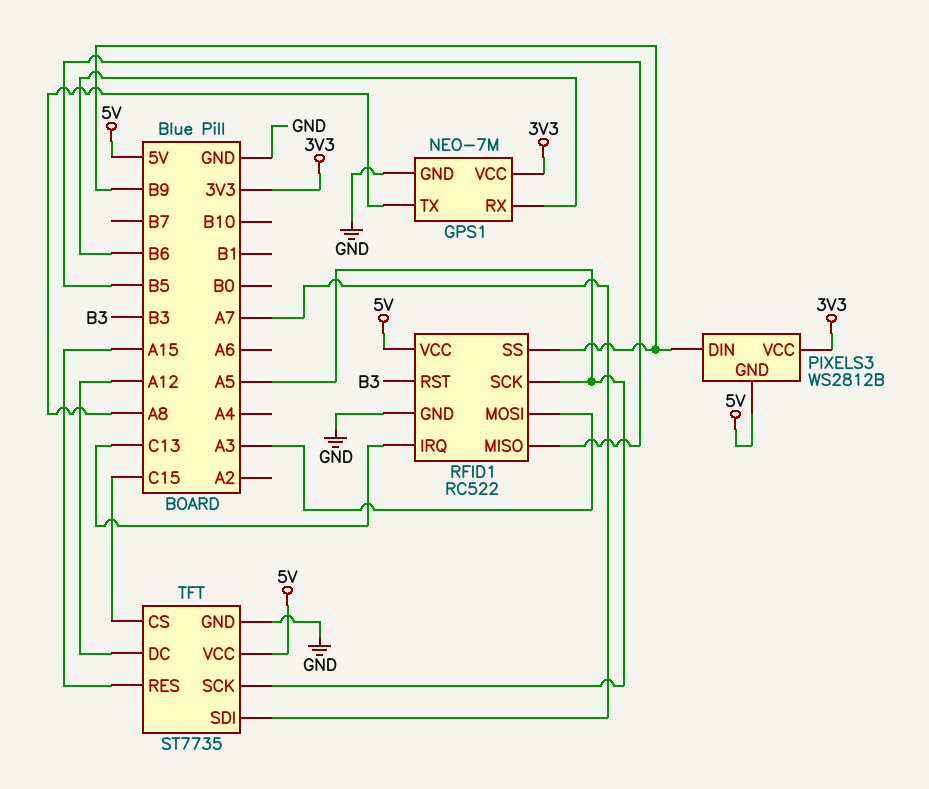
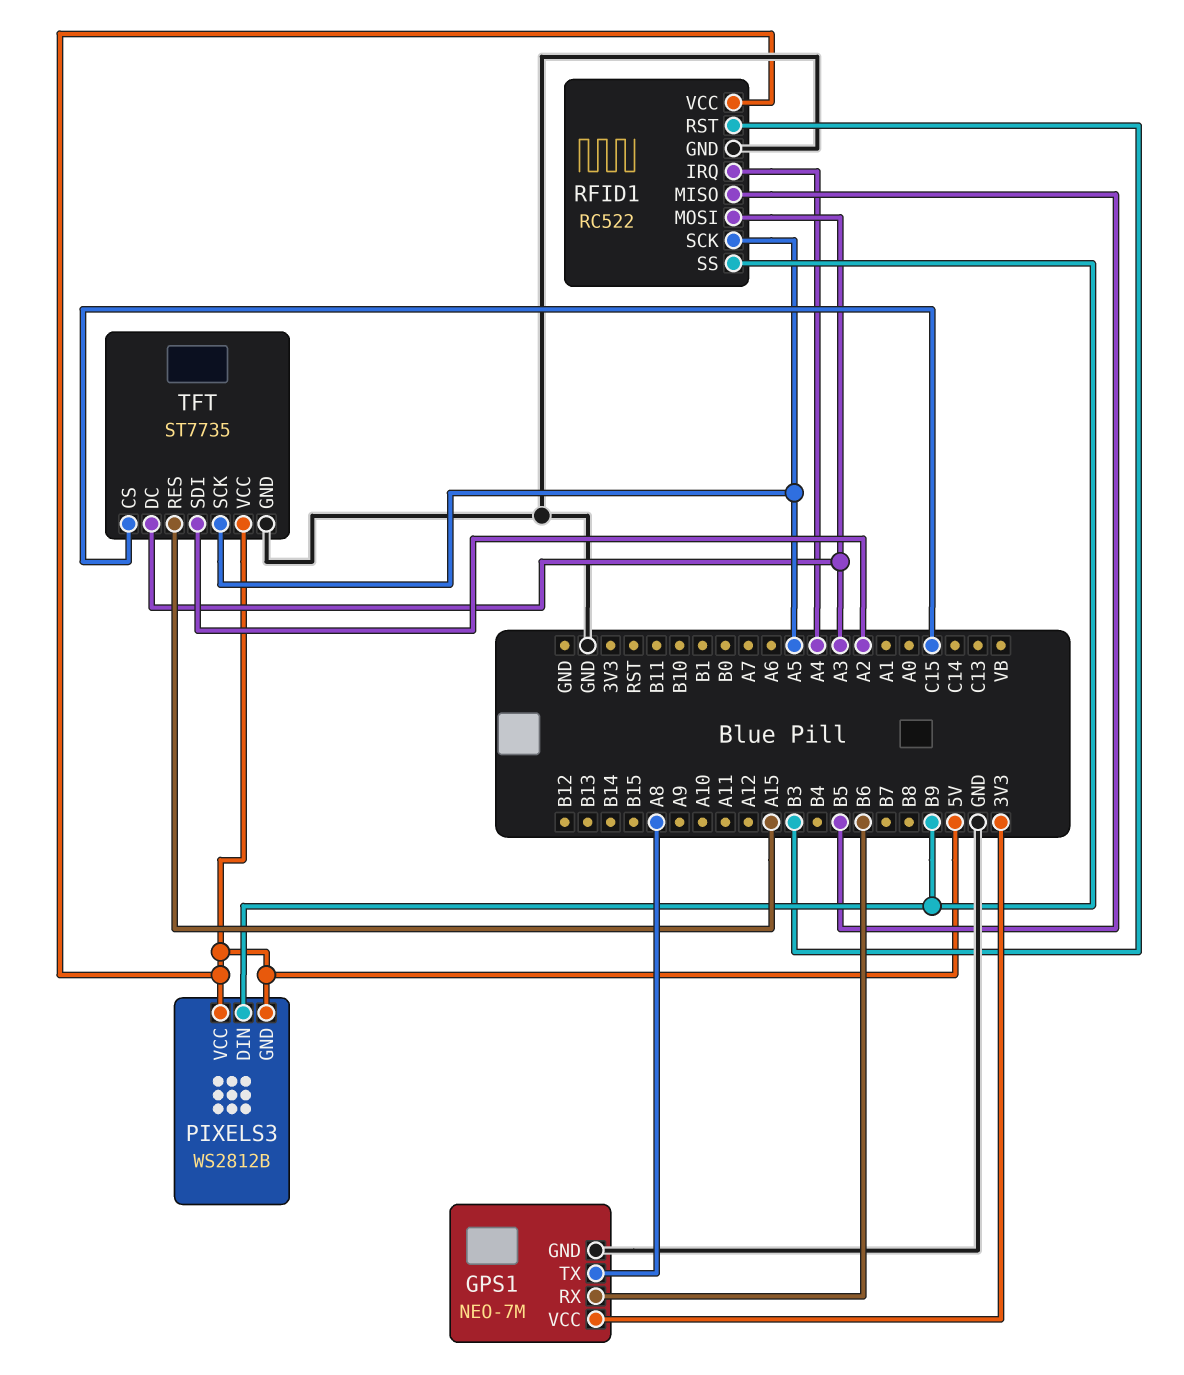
PIXELS3 pin VCC: 3V3 -> 5V
RFID1 pin IRQ: C13 -> A4
TFT pin DC: A12 -> A3
TFT pin SDI: A7 -> A2

